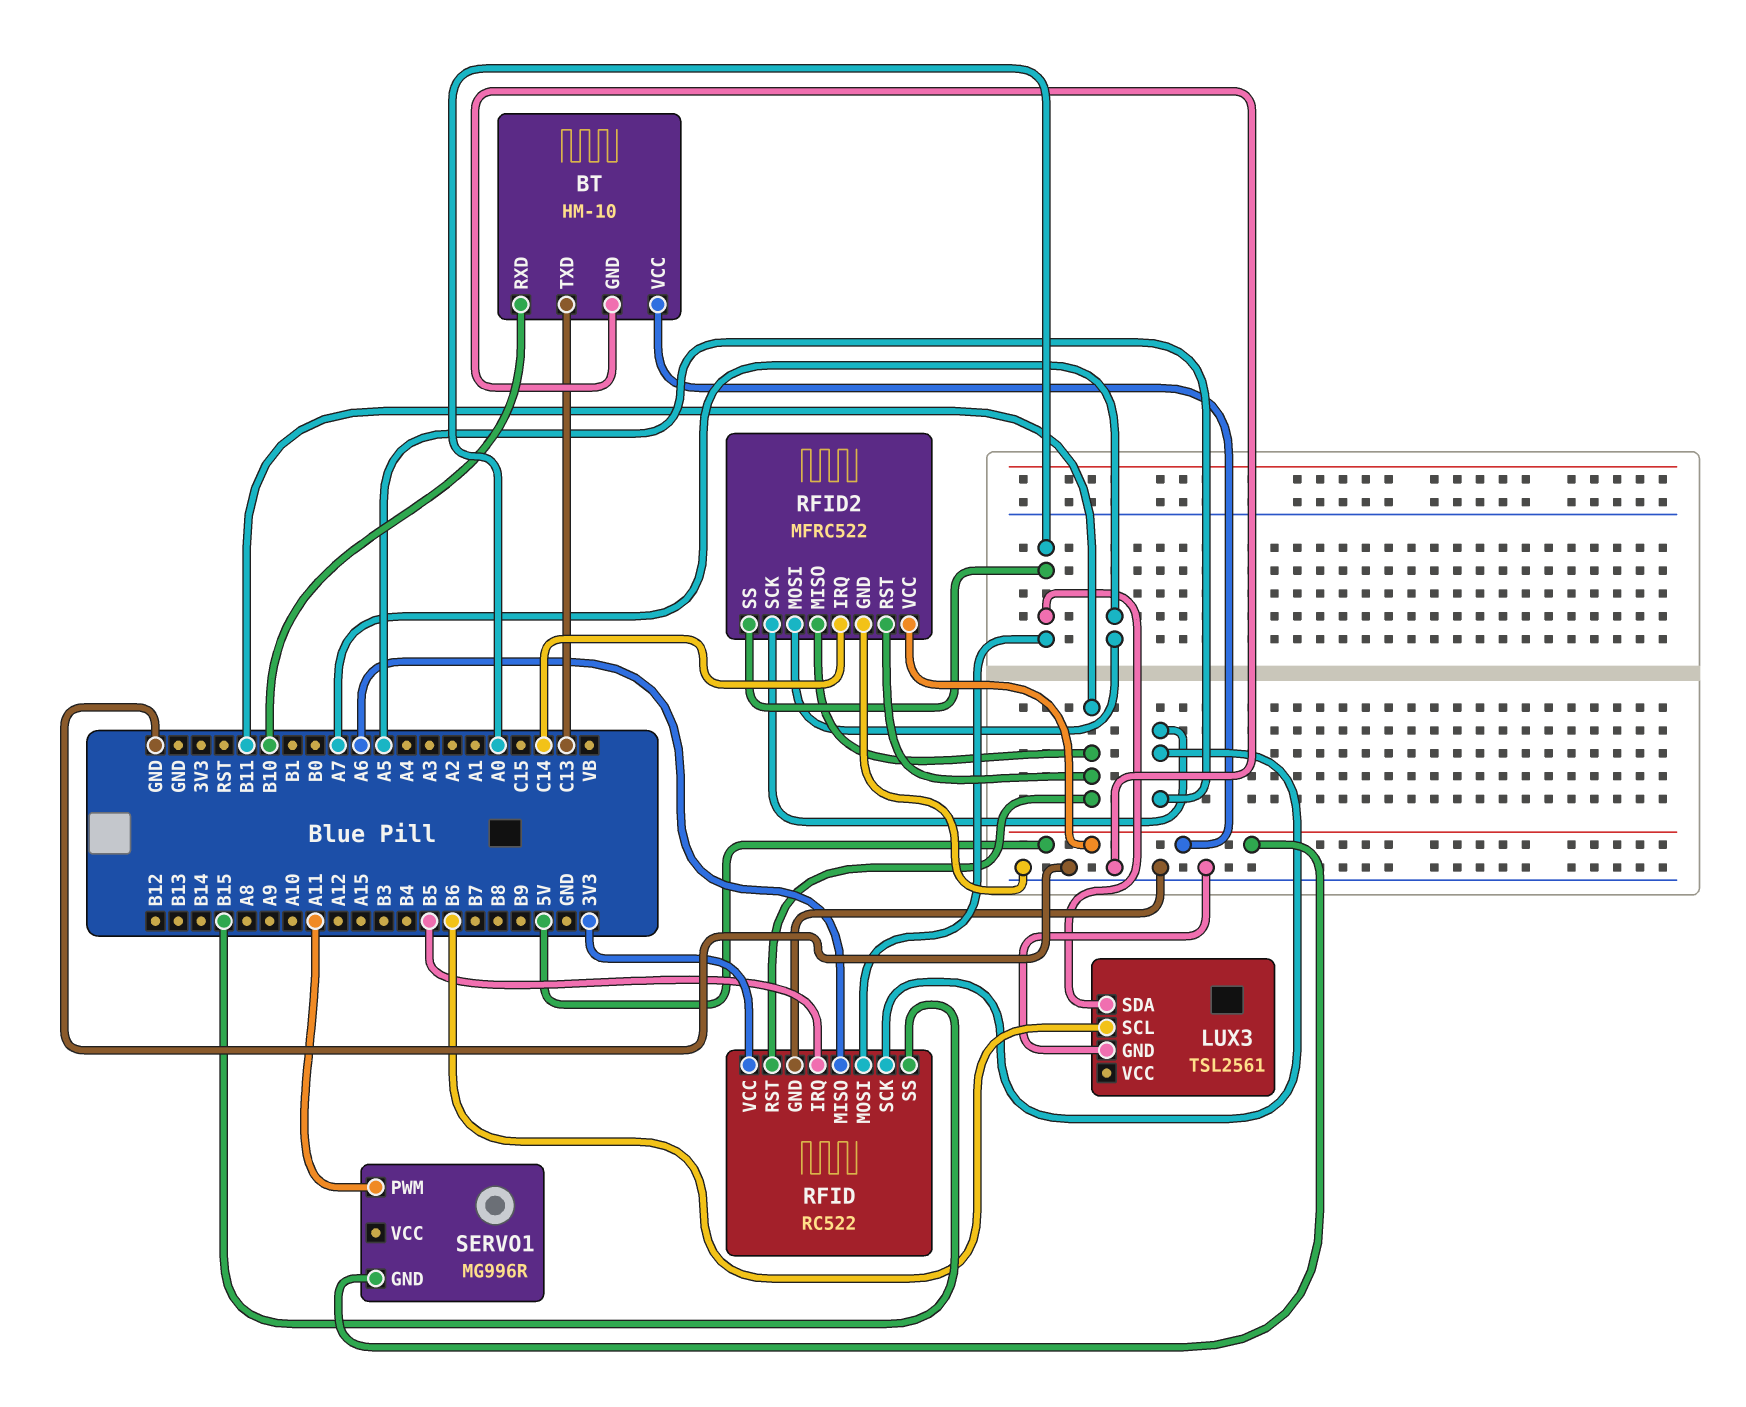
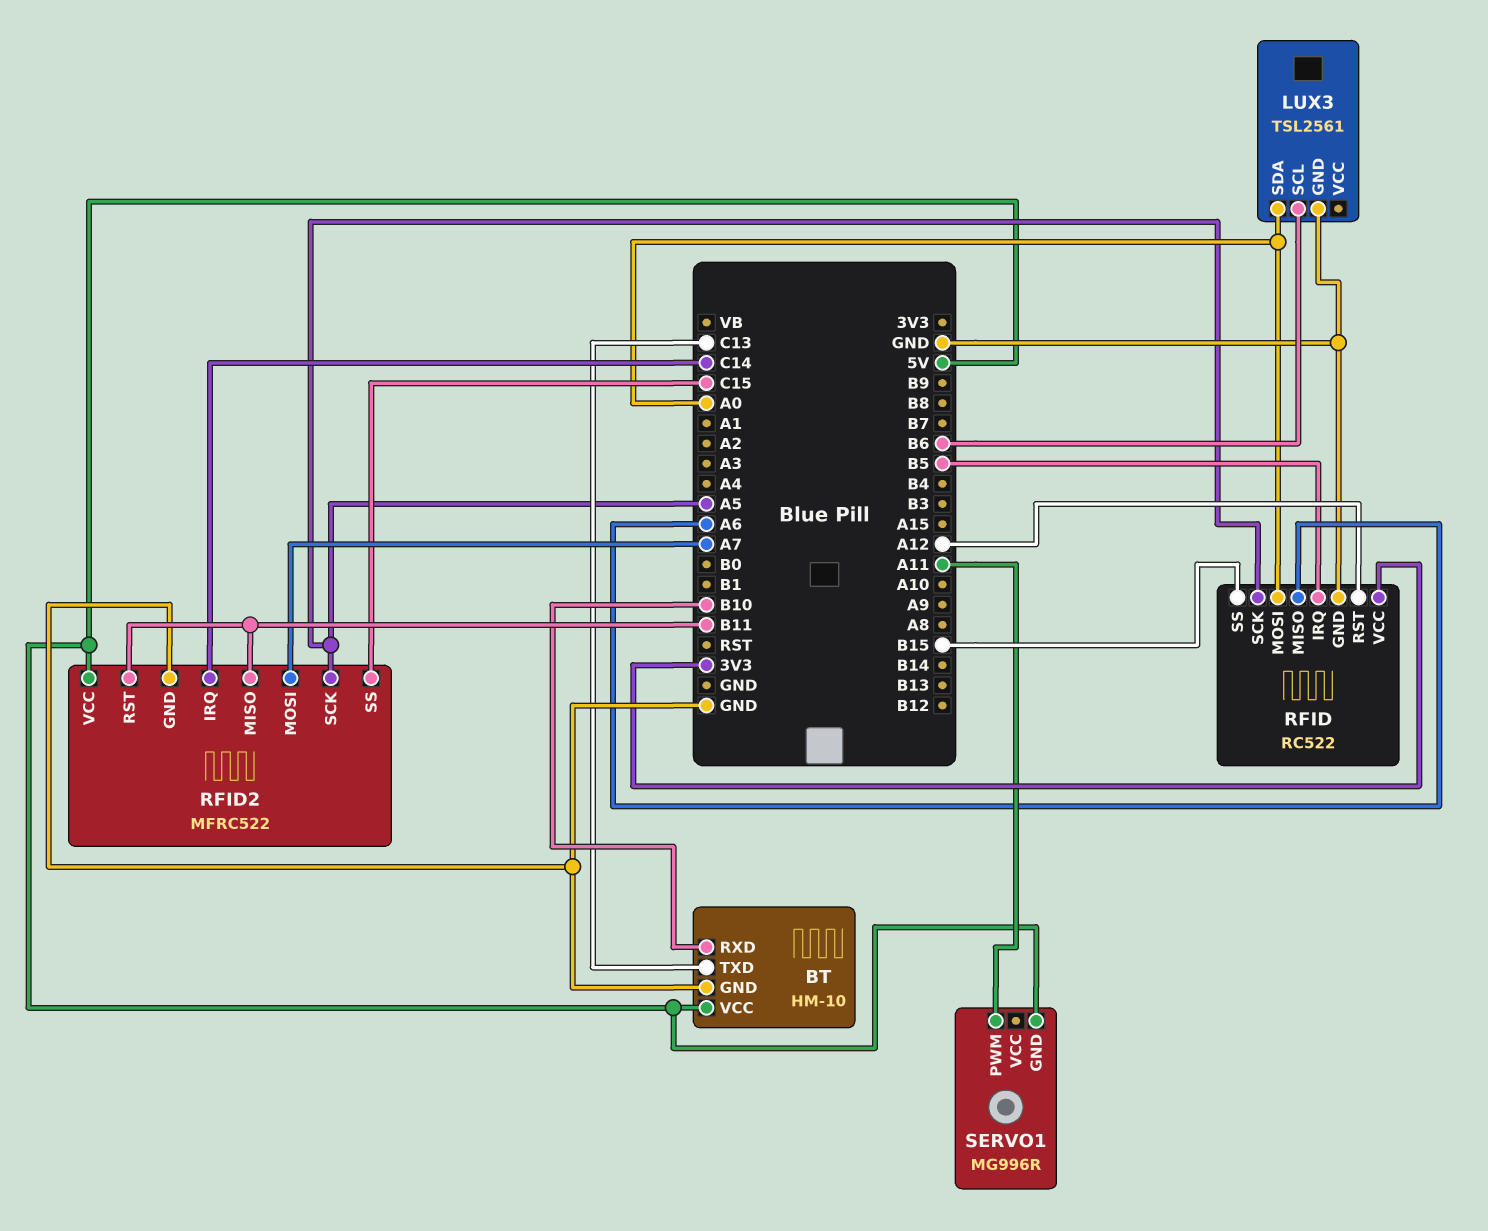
RFID pin RST: B11 -> A12
RFID2 pin SS: A0 -> C15

